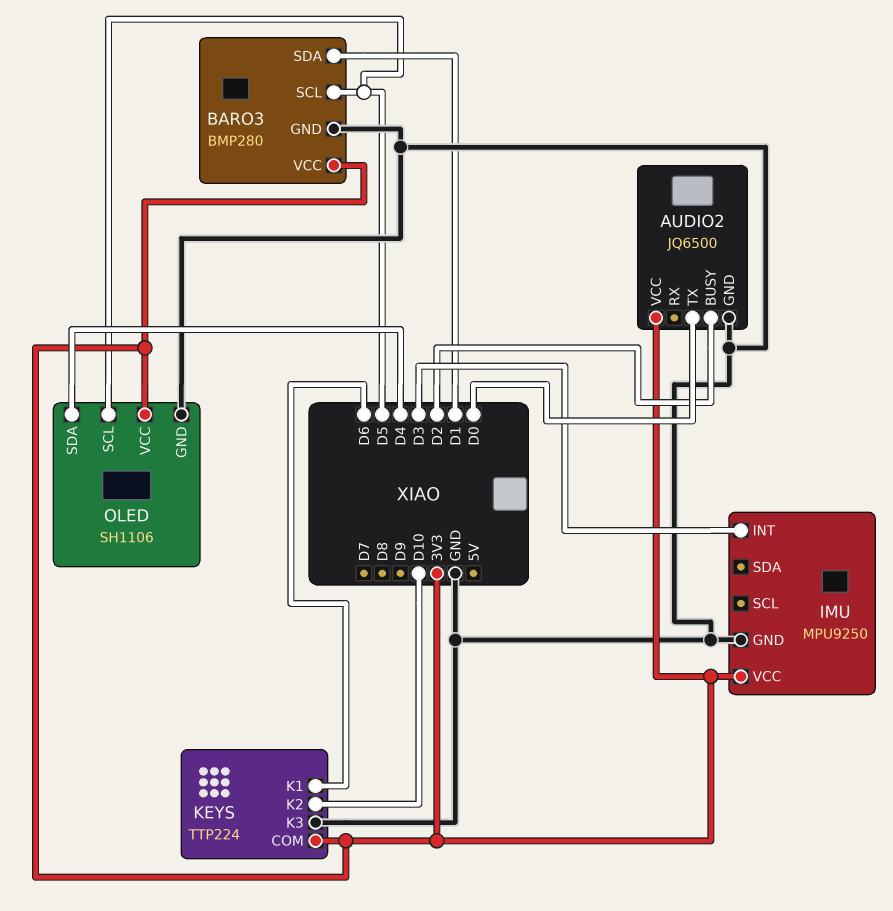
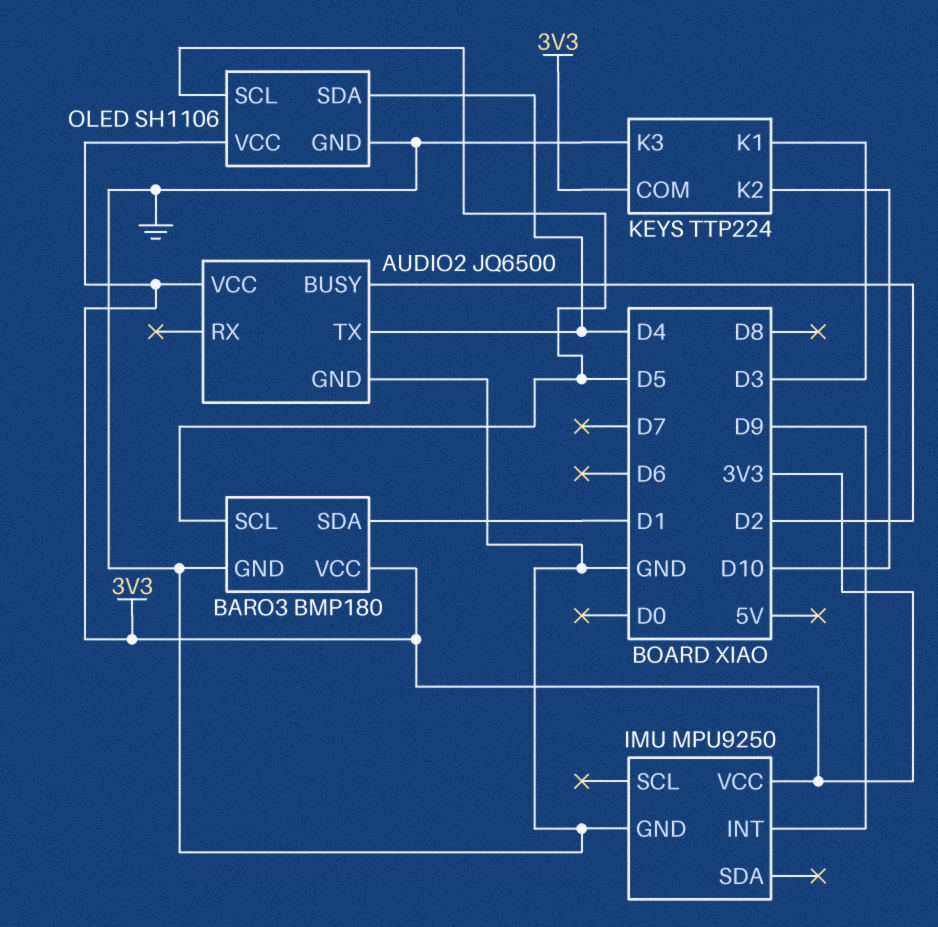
AUDIO2 pin TX: D0 -> D4
BARO3: BMP280 -> BMP180
IMU pin INT: D3 -> D9
KEYS pin K1: D6 -> D3

